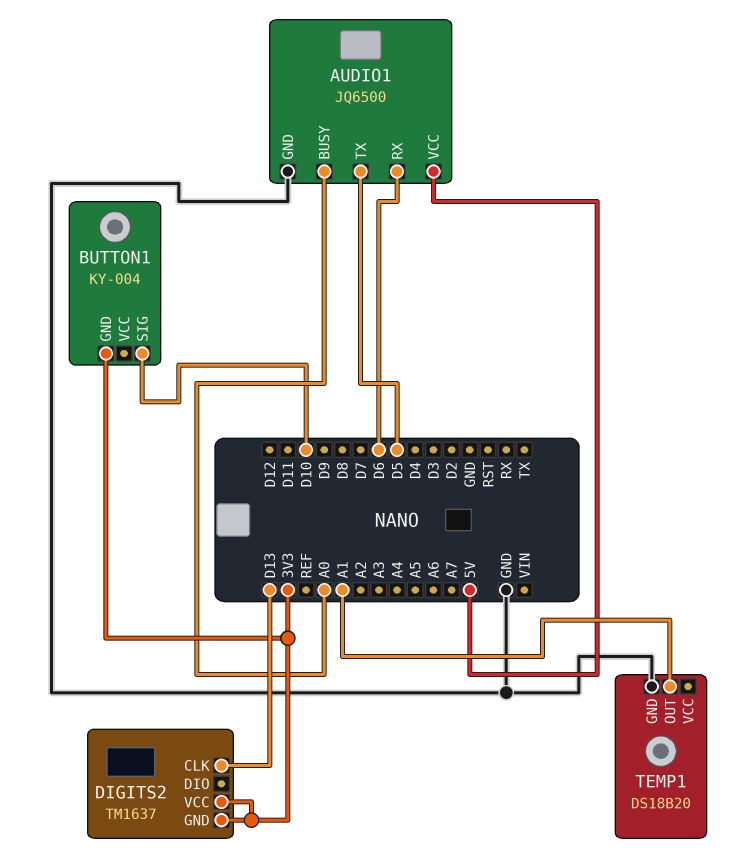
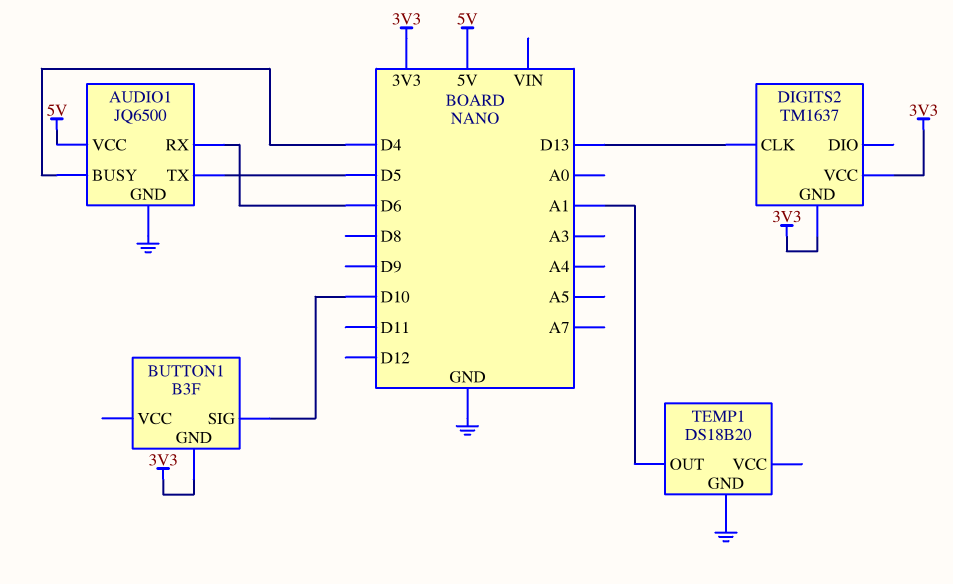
AUDIO1 pin BUSY: A0 -> D4
BUTTON1: KY-004 -> B3F

